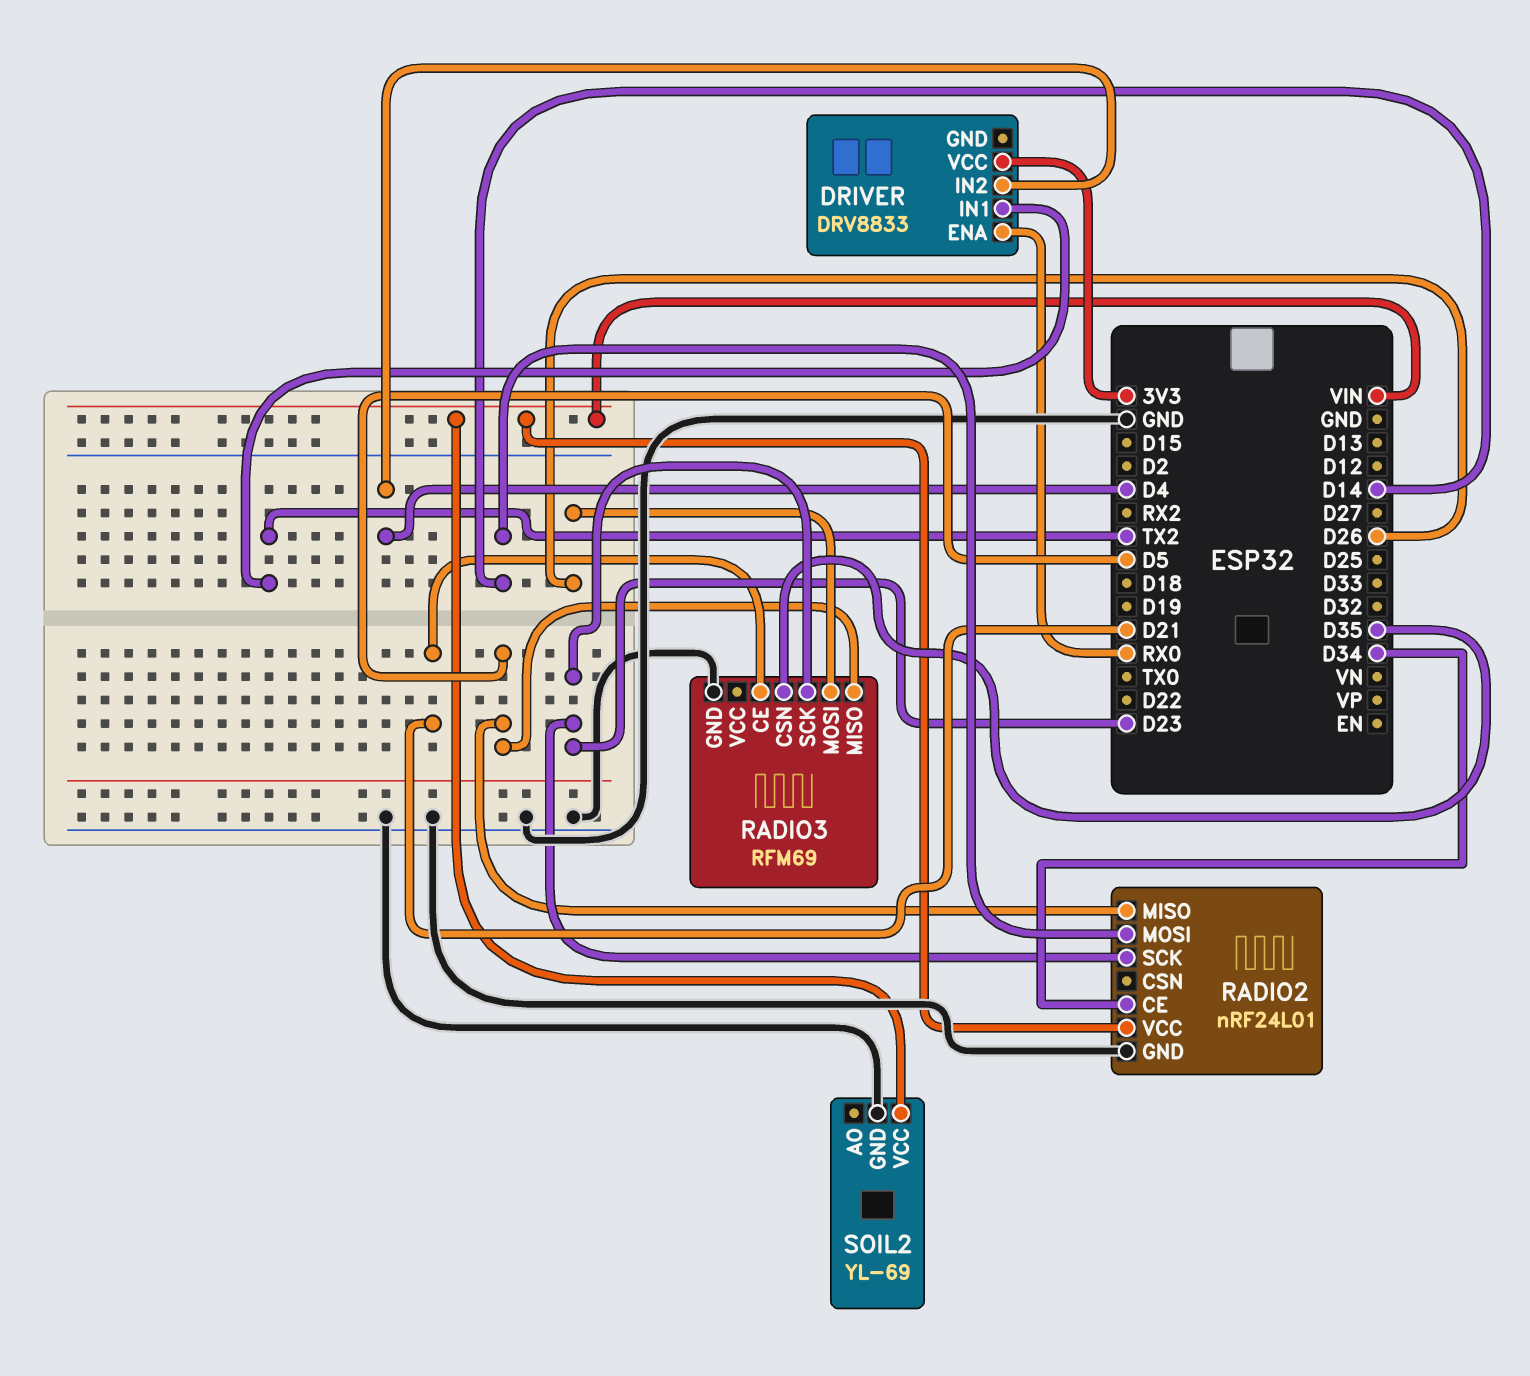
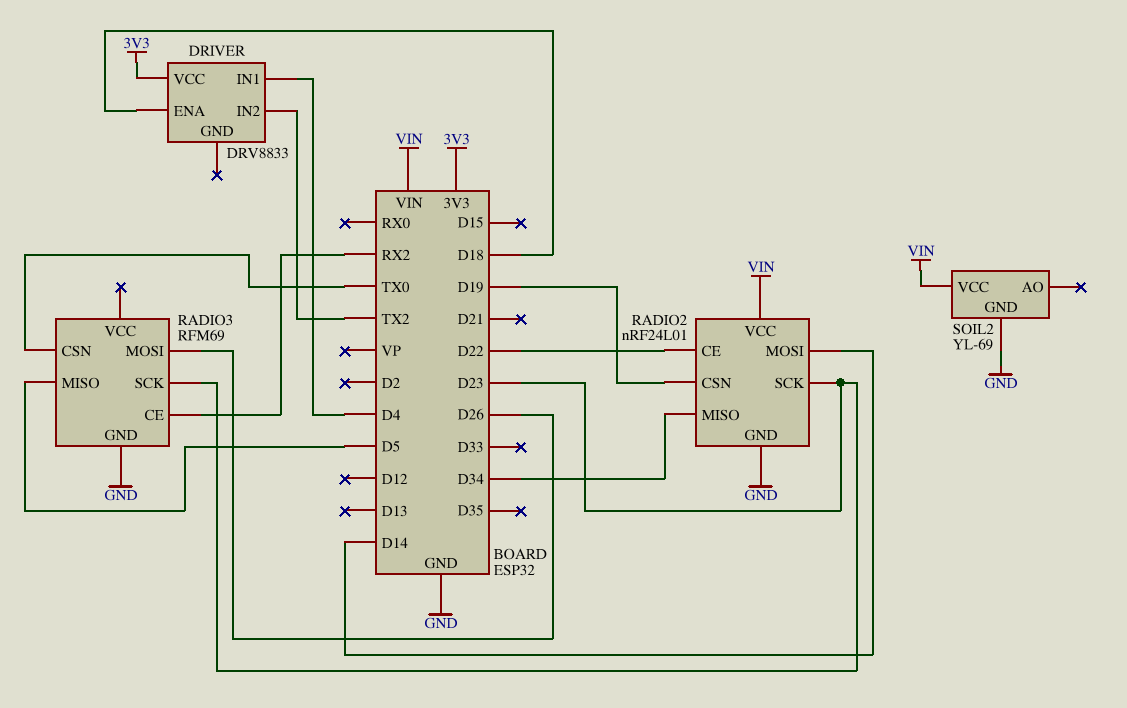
DRIVER pin ENA: RX0 -> D18
DRIVER pin IN1: TX2 -> D4
DRIVER pin IN2: D4 -> TX2
RADIO2 pin CE: D34 -> D22
RADIO2 pin CSN: none -> D19
RADIO2 pin MISO: D5 -> D34
RADIO3 pin CE: D21 -> RX2
RADIO3 pin CSN: D35 -> TX0

